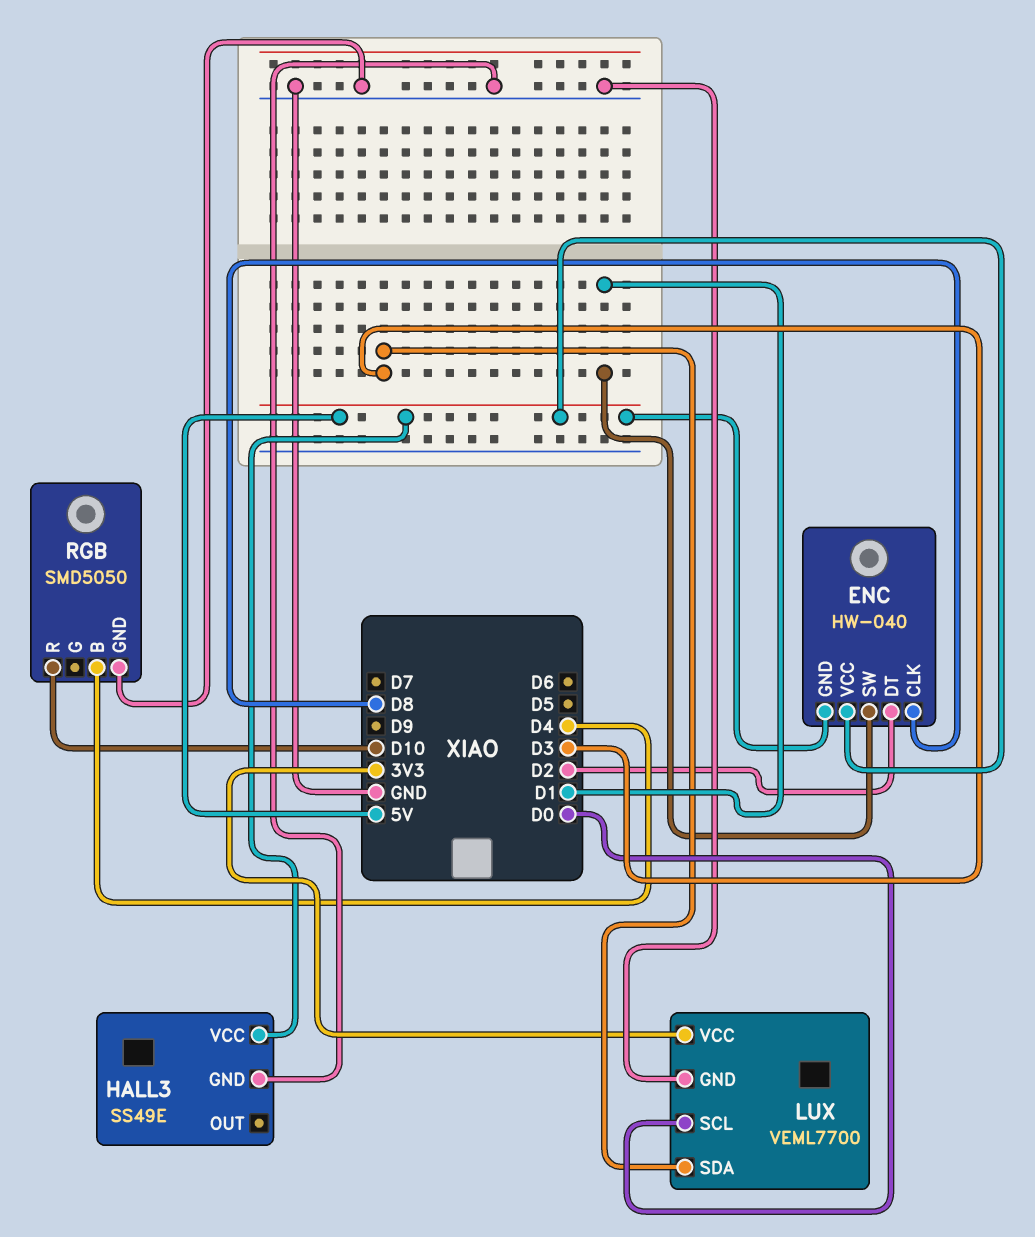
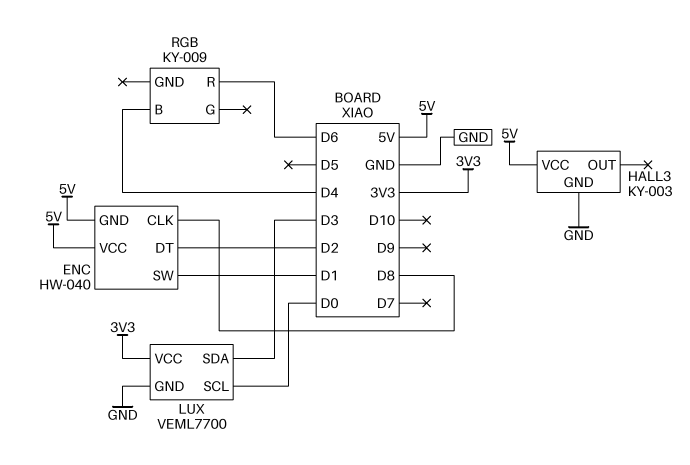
HALL3: SS49E -> KY-003
RGB: SMD5050 -> KY-009
RGB pin GND: GND -> none
RGB pin R: D10 -> D6

